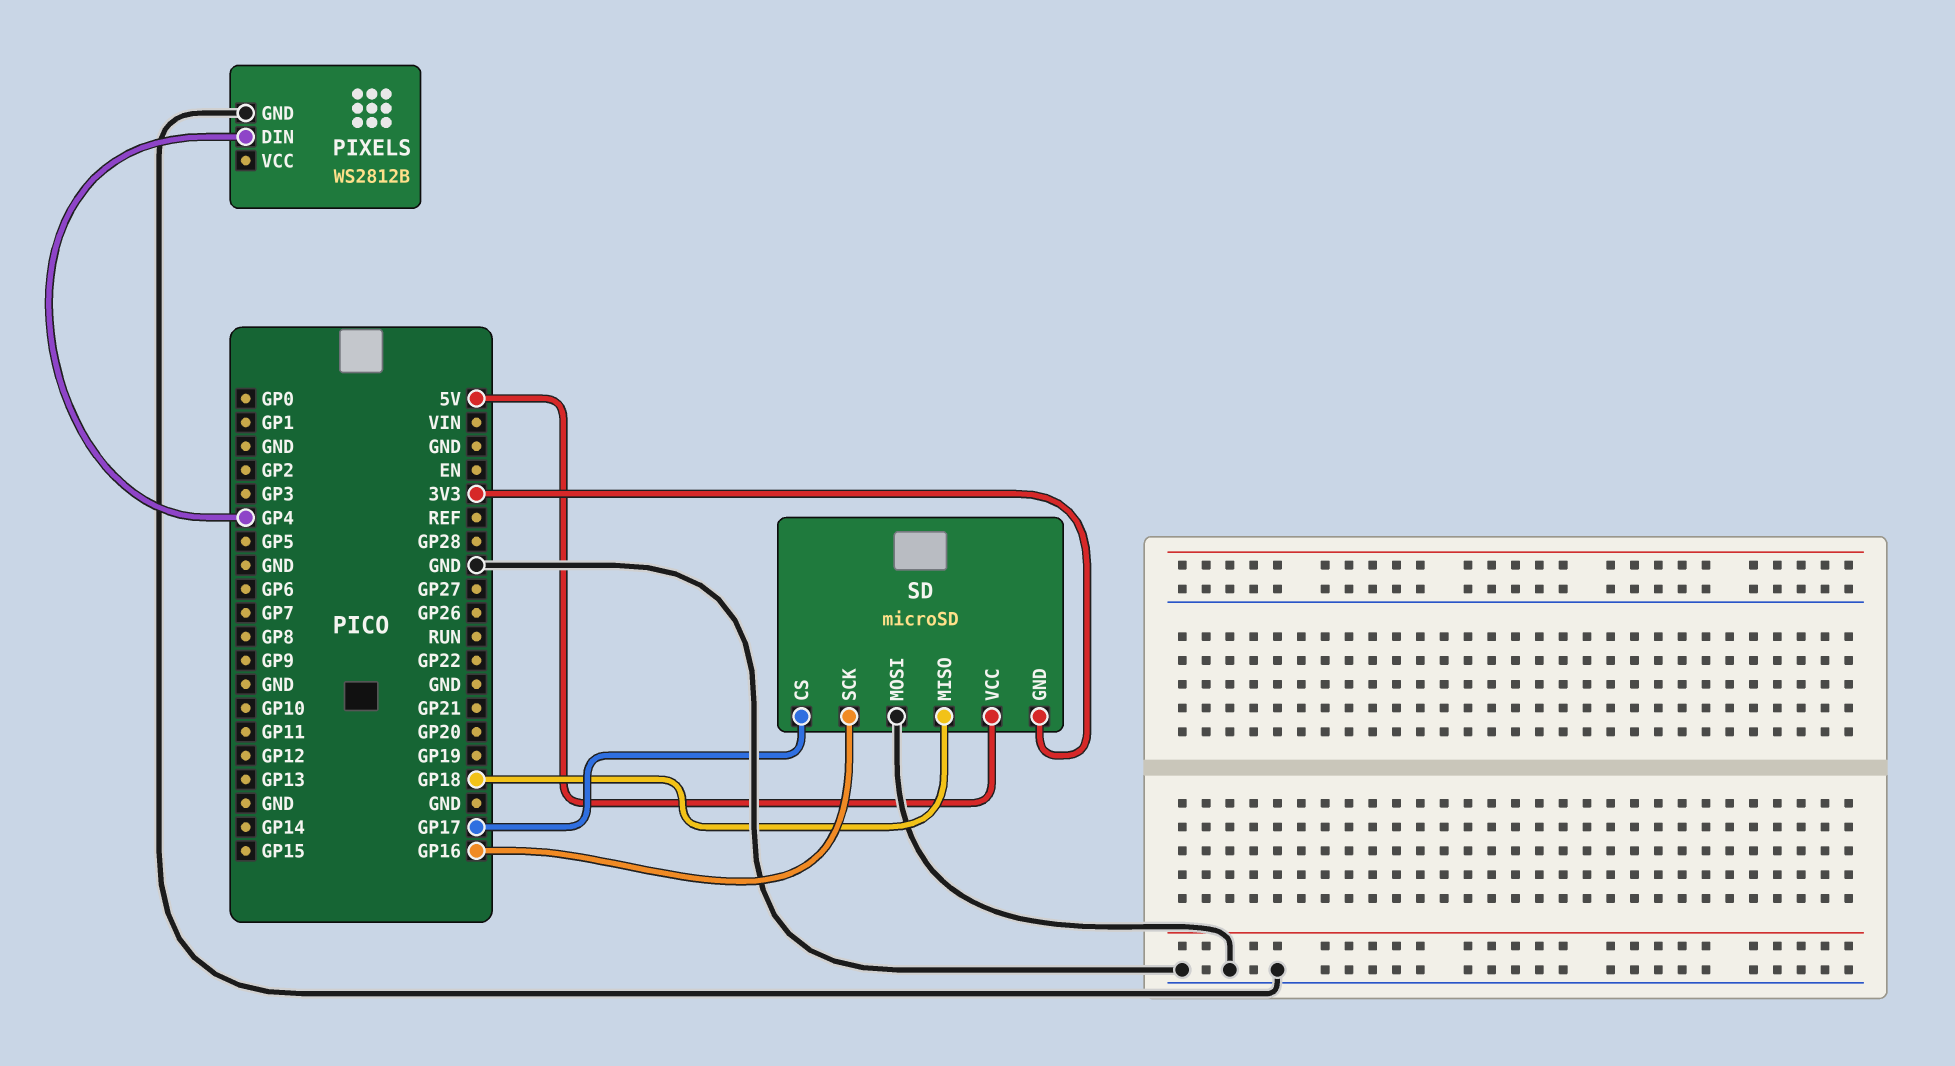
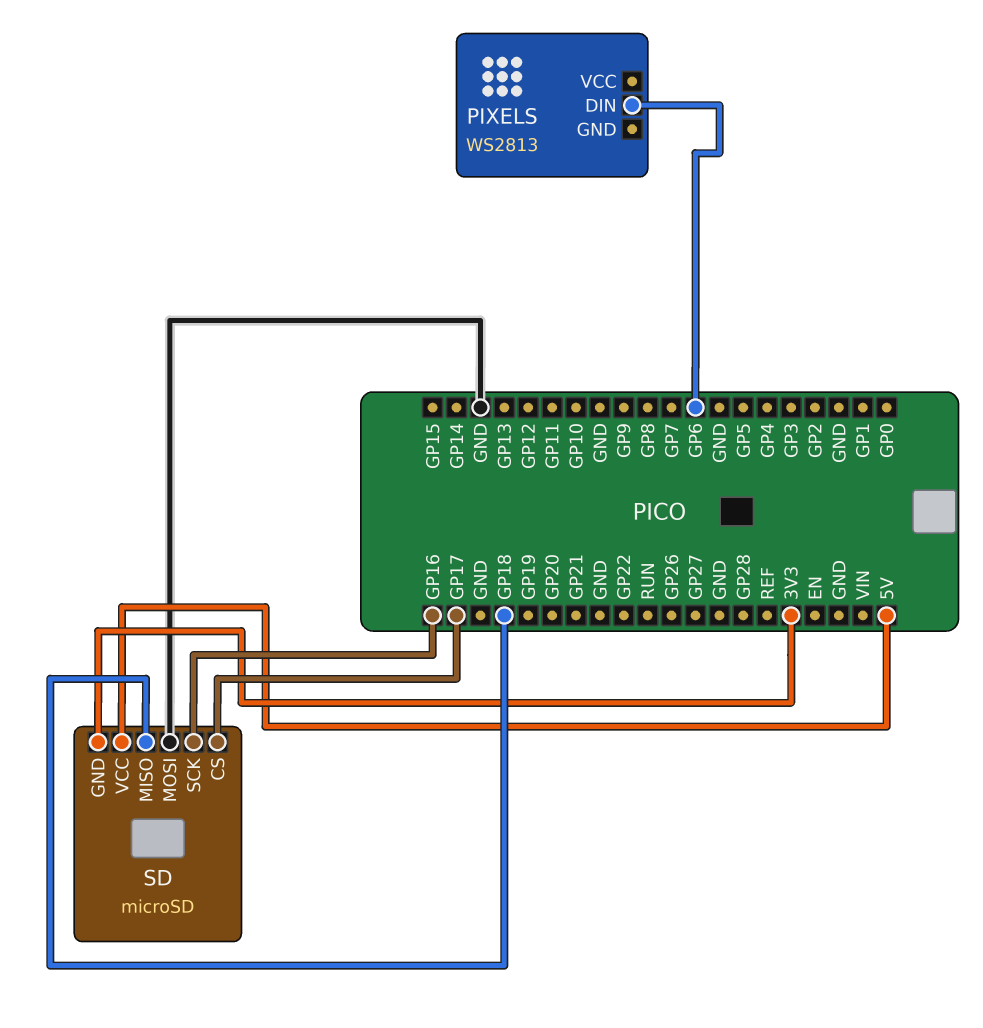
PIXELS: WS2812B -> WS2813
PIXELS pin DIN: GP4 -> GP6
PIXELS pin GND: GND -> none

